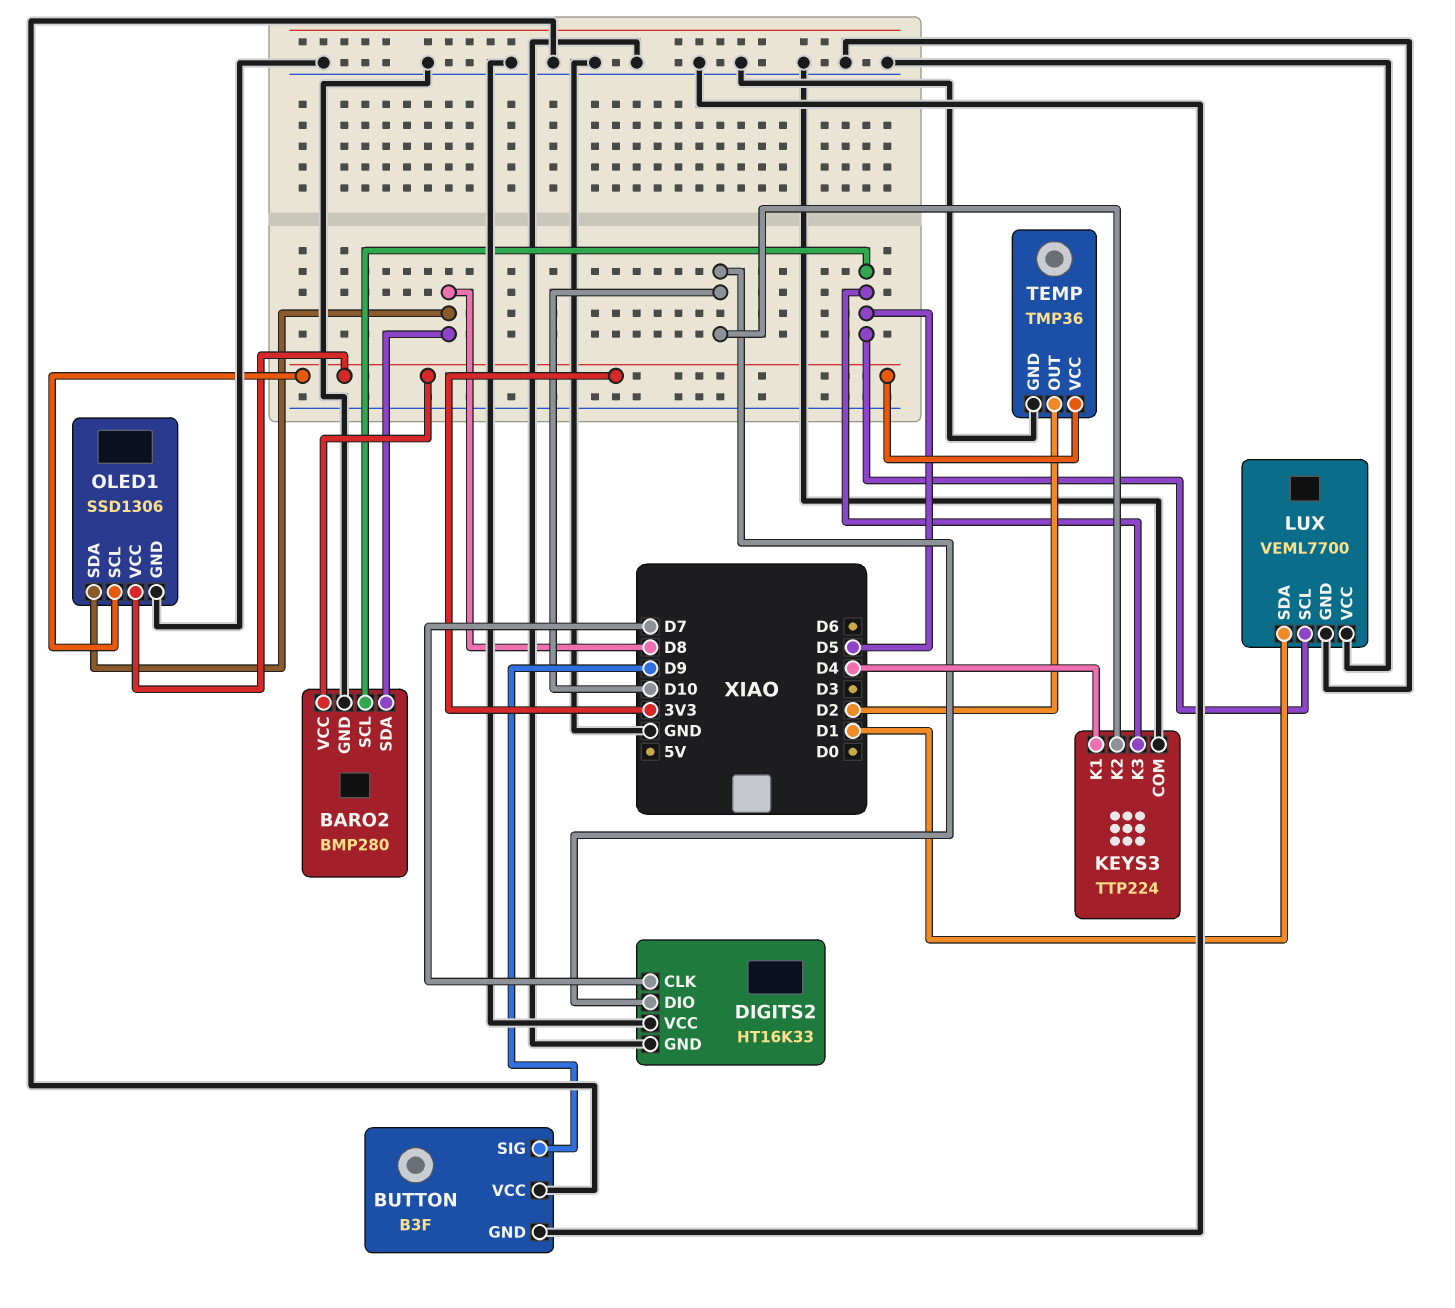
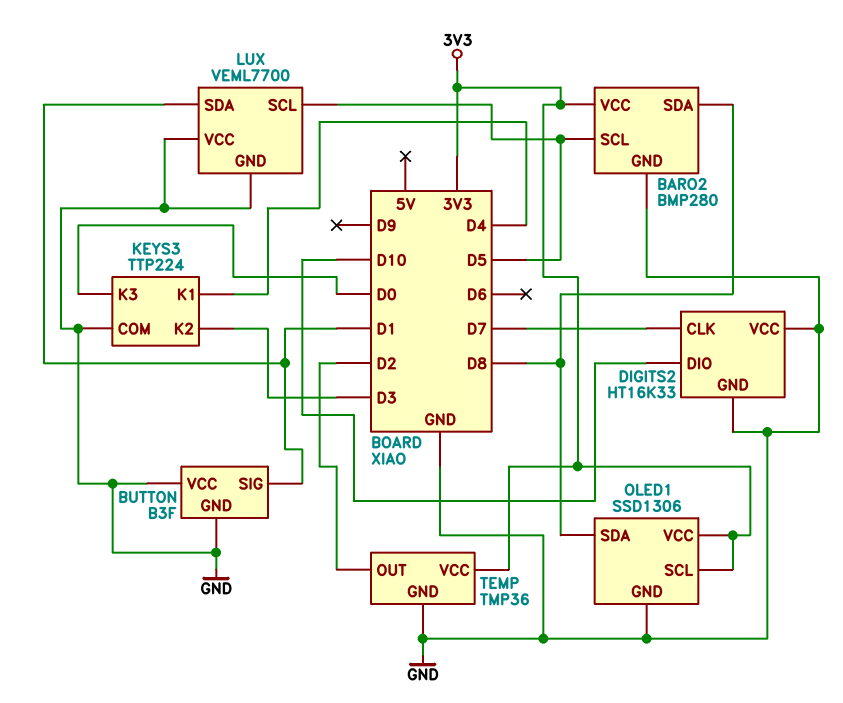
BUTTON pin SIG: D9 -> D1
KEYS3 pin K2: D10 -> D3
KEYS3 pin K3: D5 -> D0

